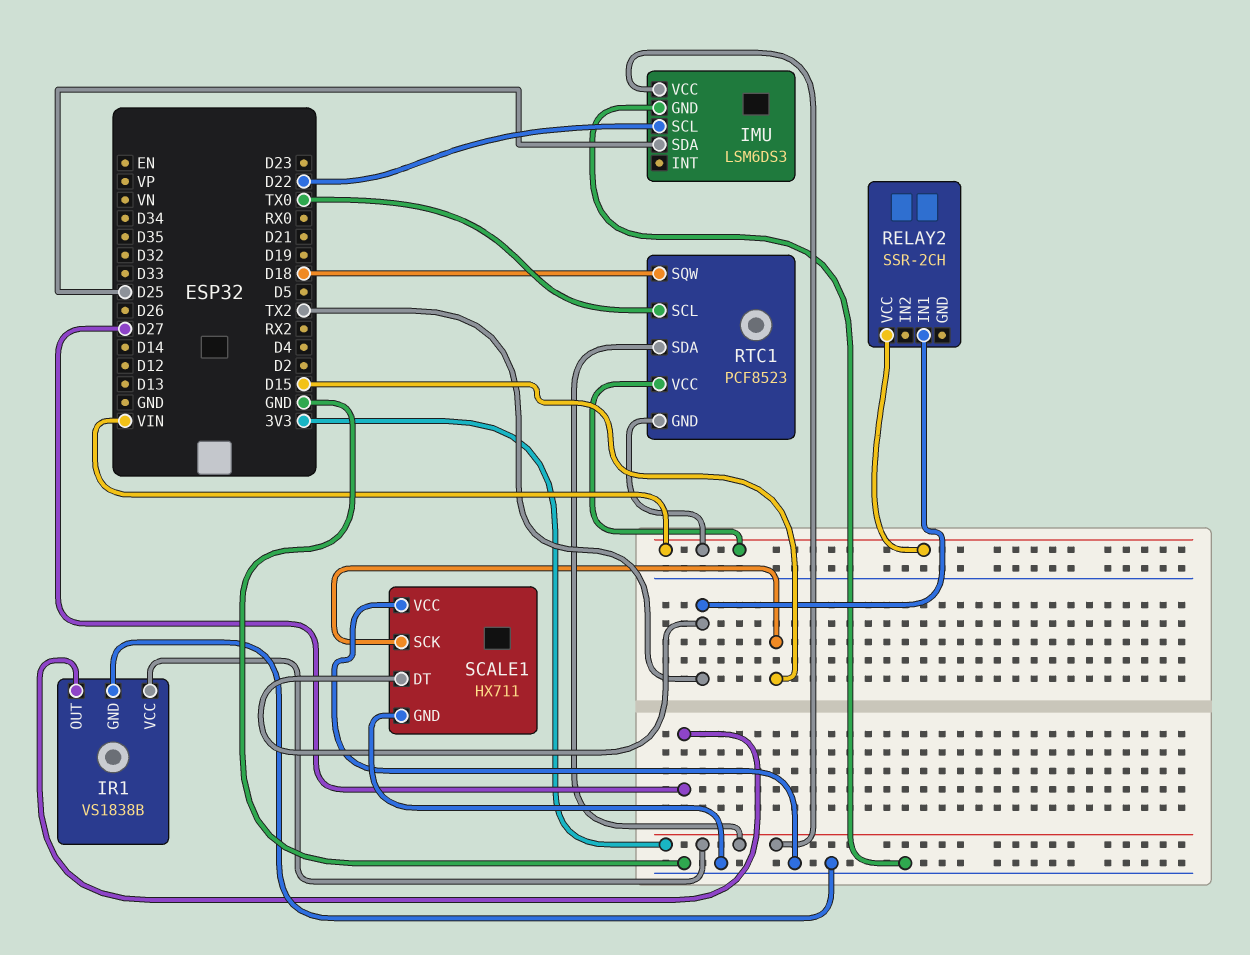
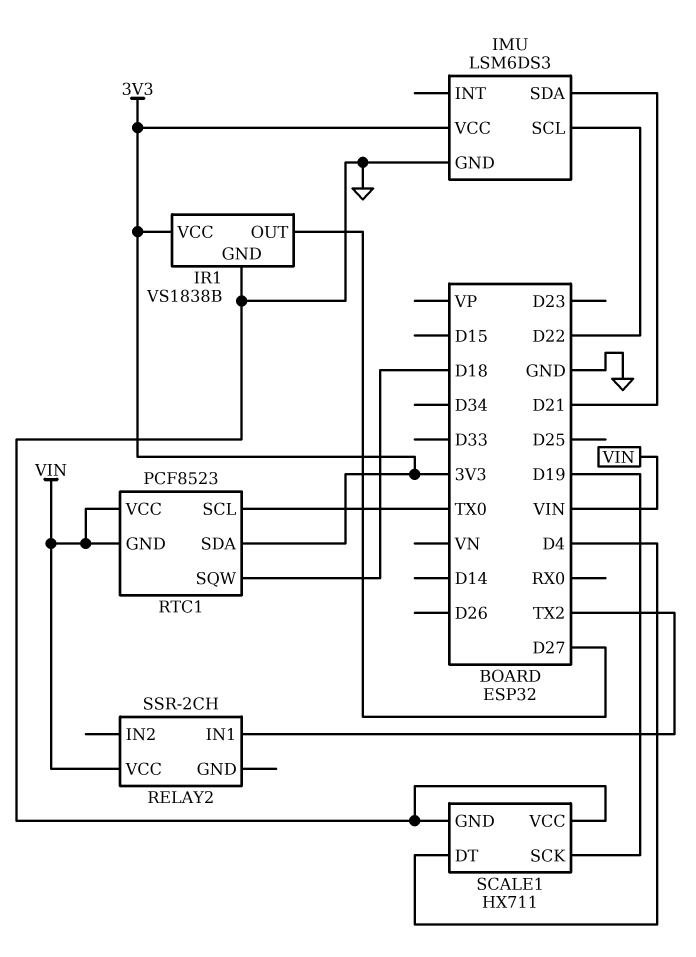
IMU pin SDA: D25 -> D21
SCALE1 pin DT: TX2 -> D4
SCALE1 pin SCK: D15 -> D19

